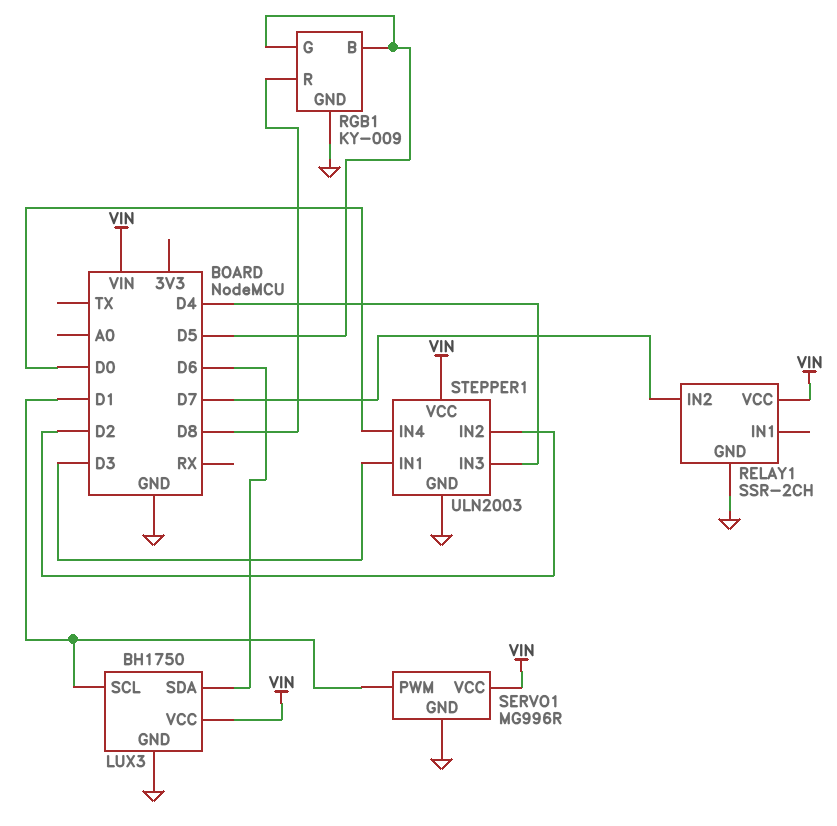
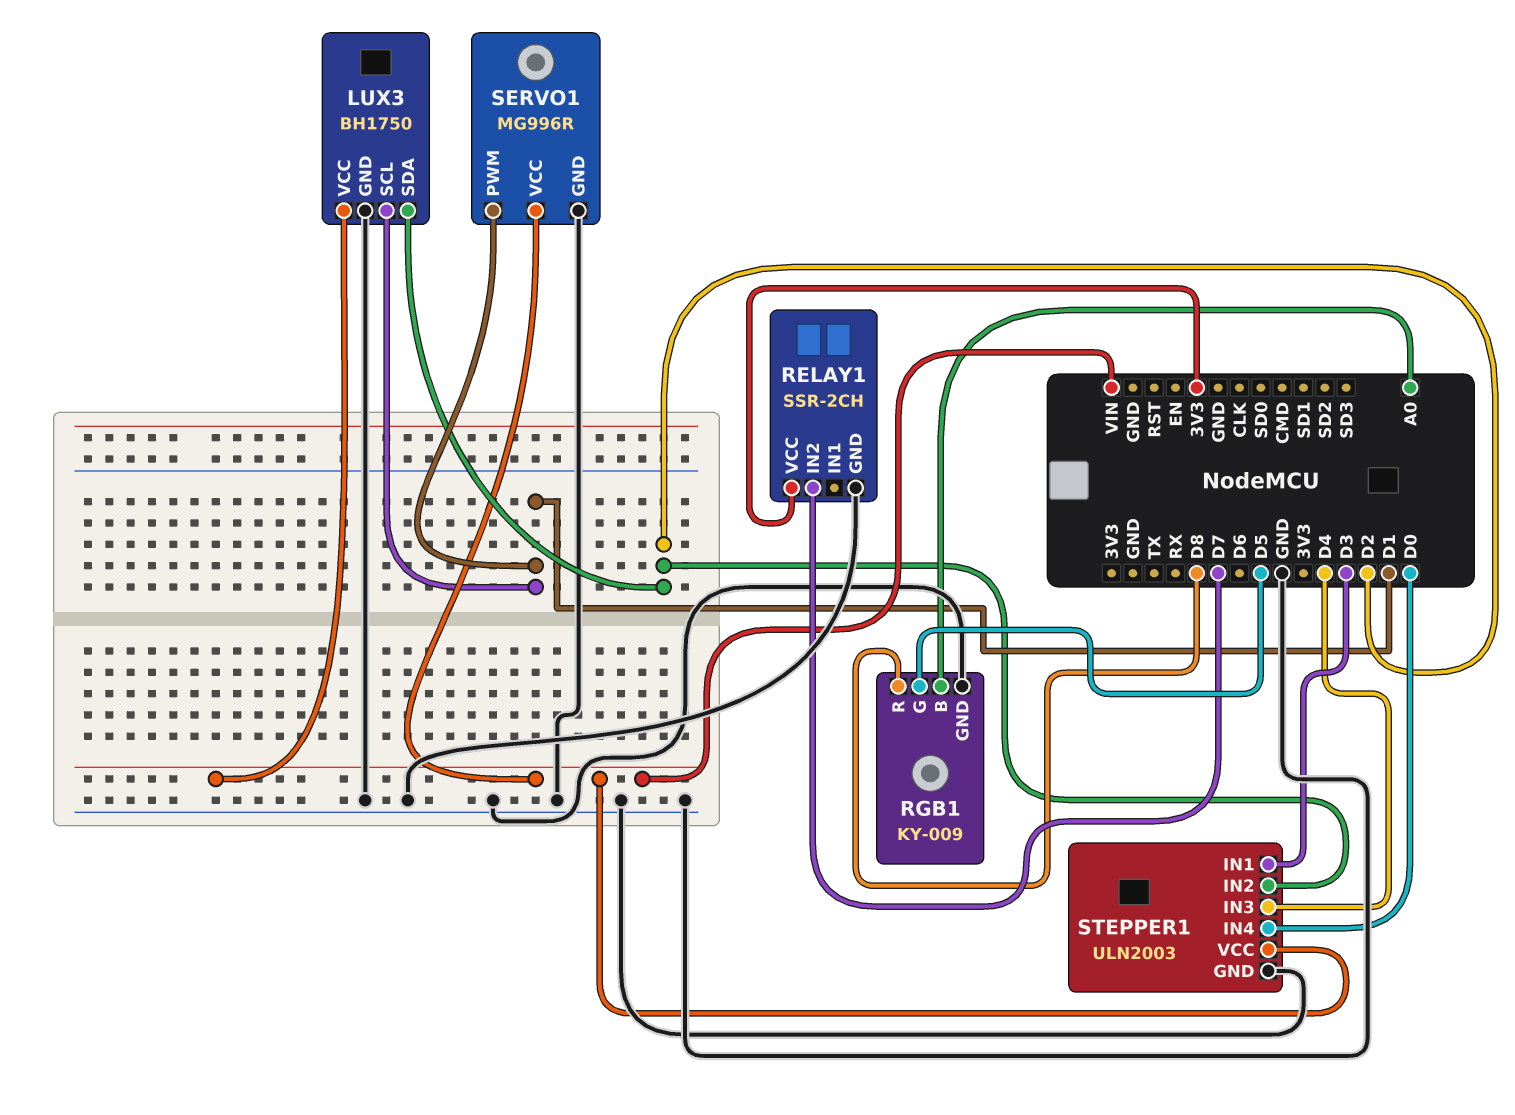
LUX3 pin SDA: D6 -> D2
RELAY1 pin VCC: VIN -> 3V3
RGB1 pin B: D5 -> A0

